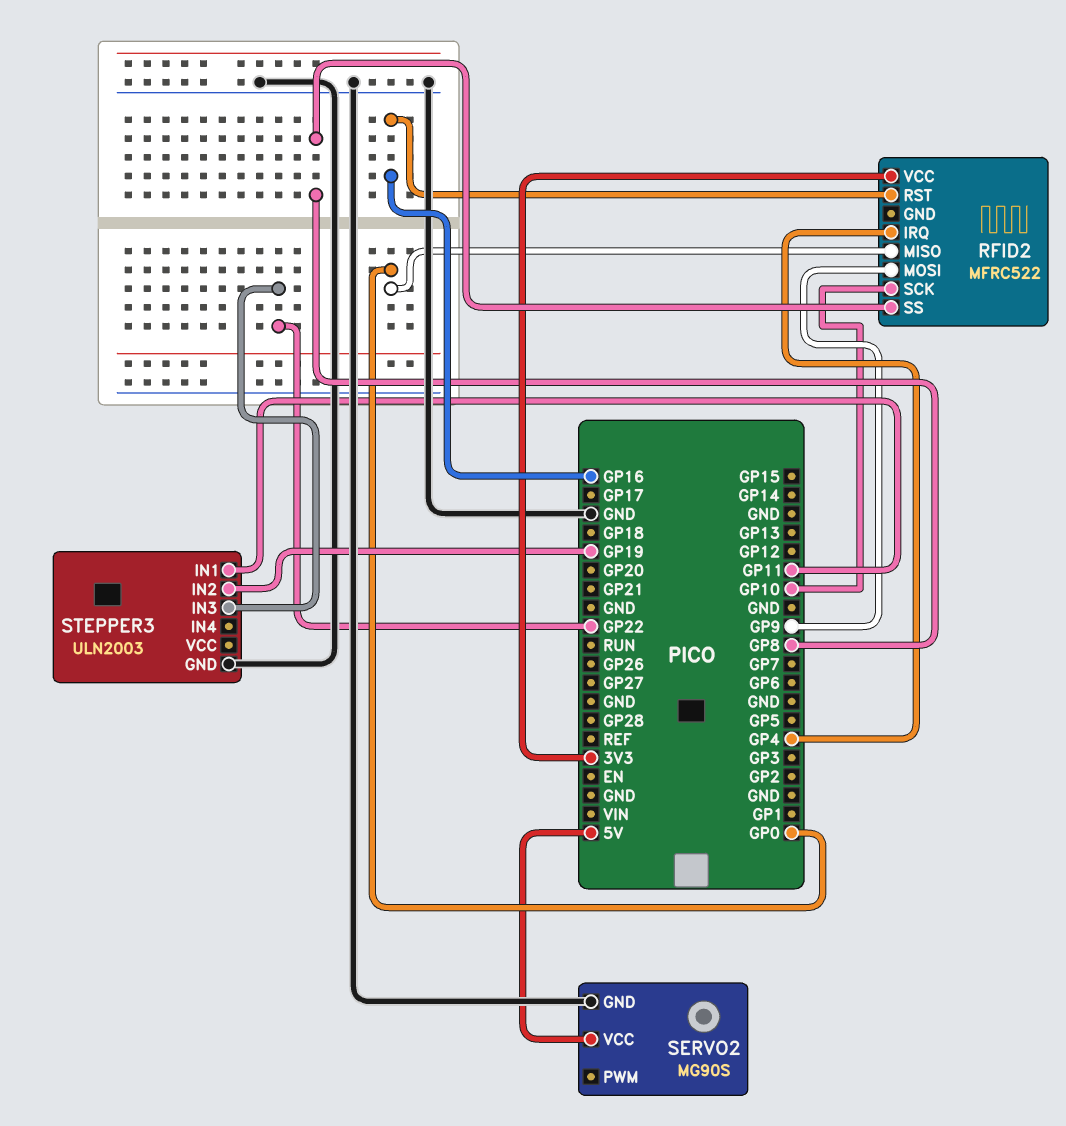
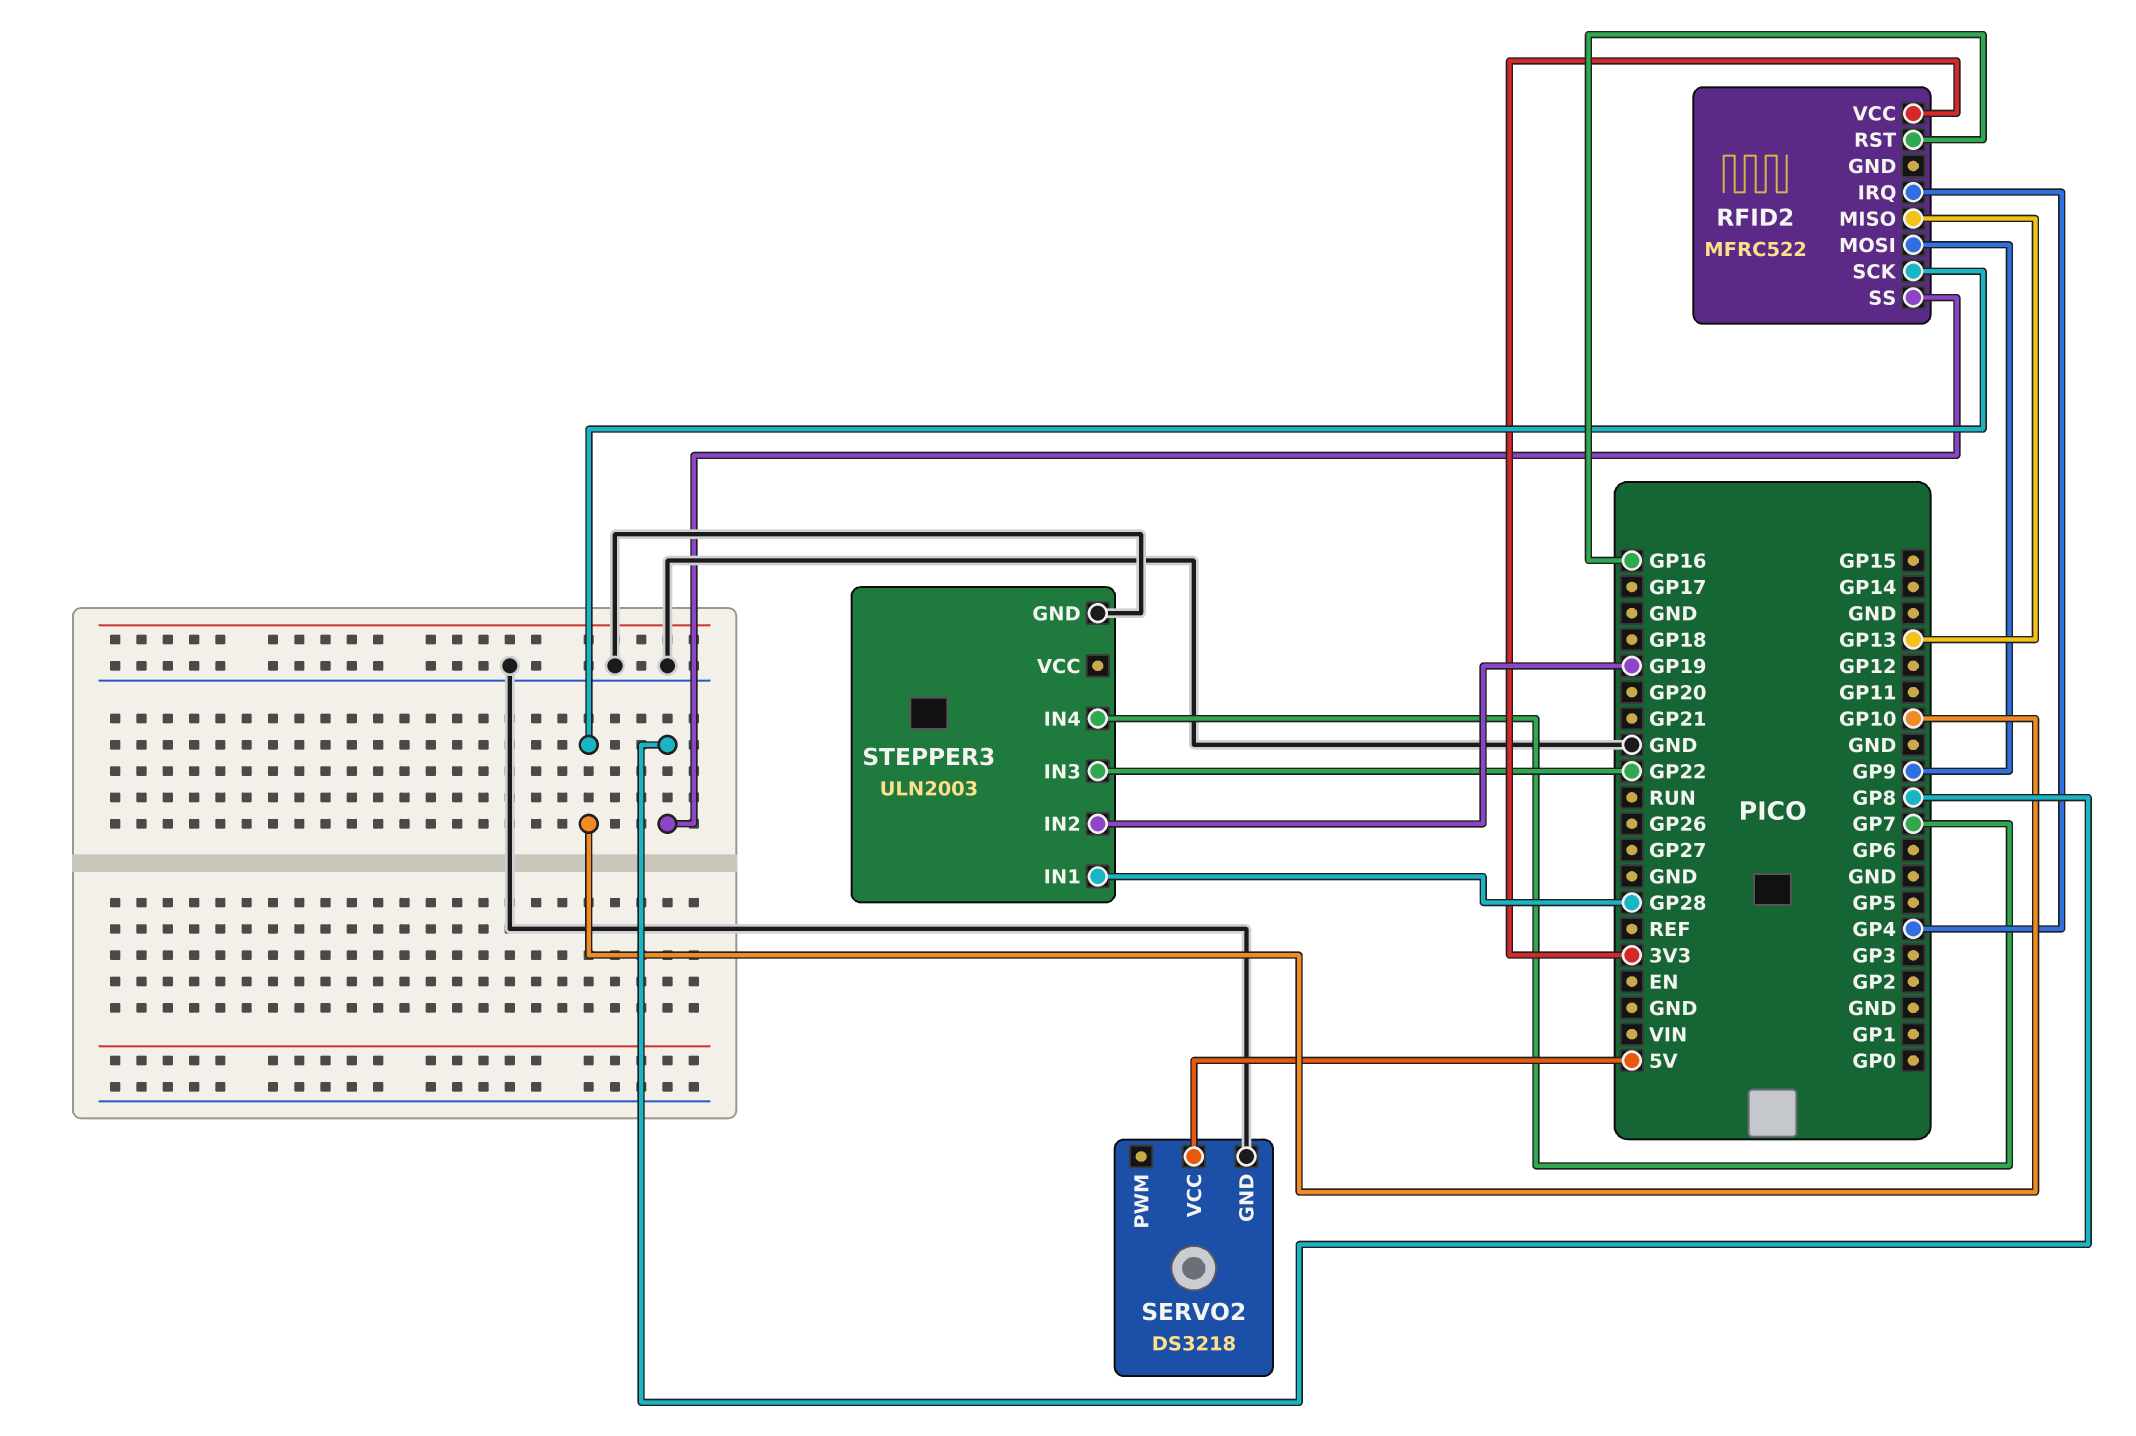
RFID2 pin MISO: GP0 -> GP13
SERVO2: MG90S -> DS3218
STEPPER3 pin IN1: GP11 -> GP28
STEPPER3 pin IN4: none -> GP7

